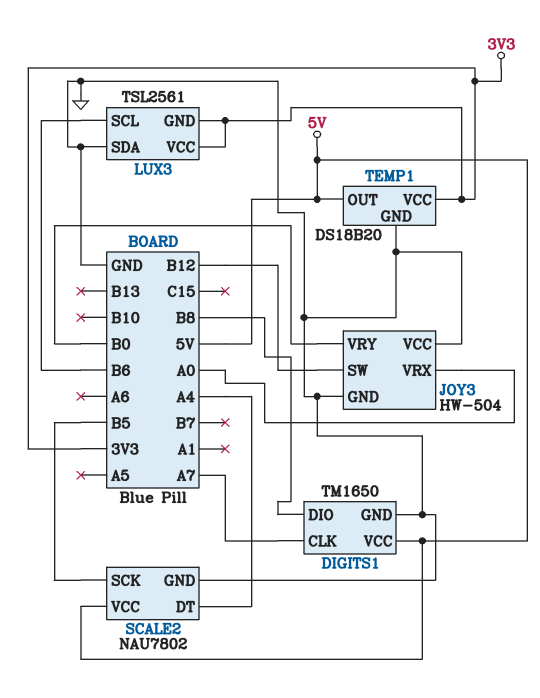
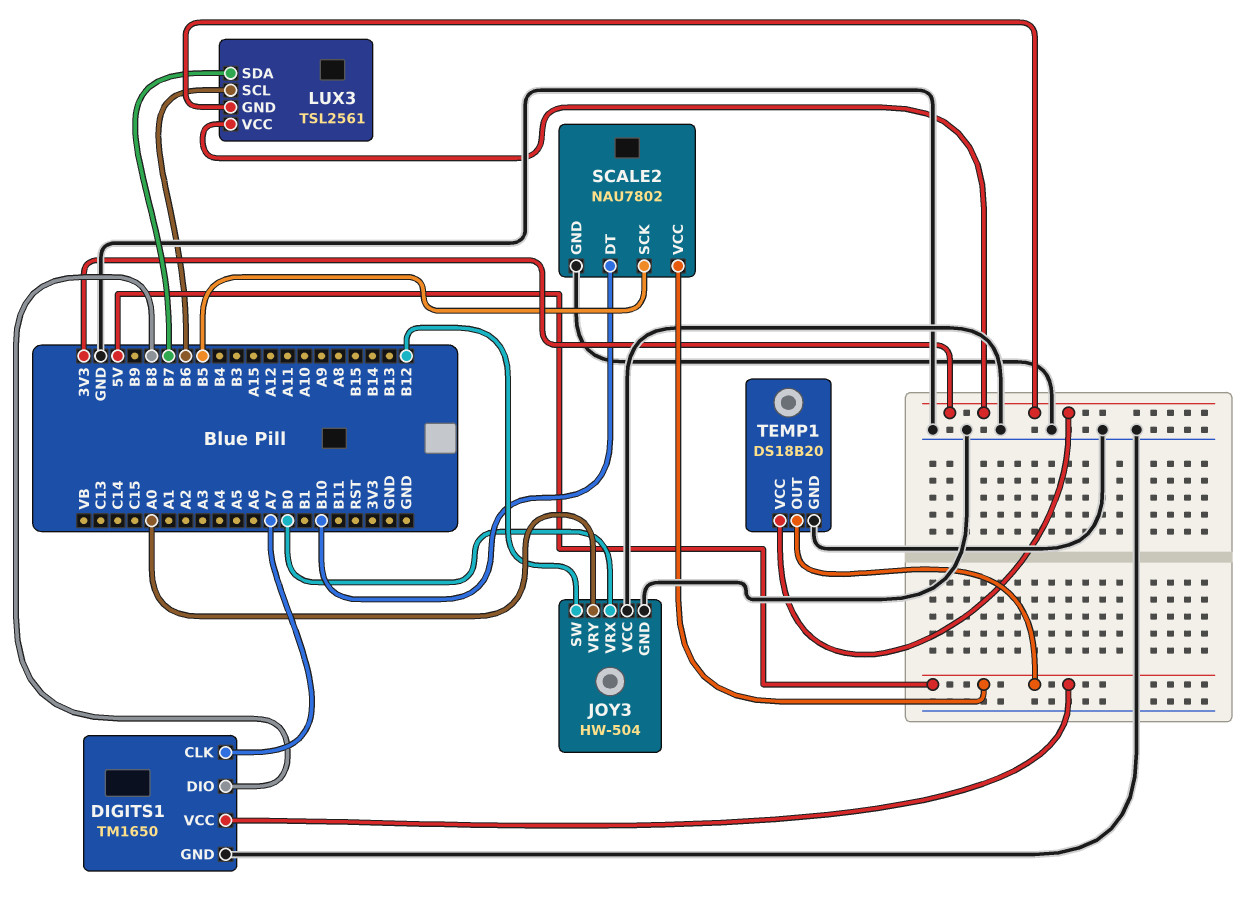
JOY3 pin VRX: A0 -> B0
JOY3 pin VRY: B0 -> A0
LUX3 pin SDA: GND -> B7
SCALE2 pin DT: A4 -> B10

